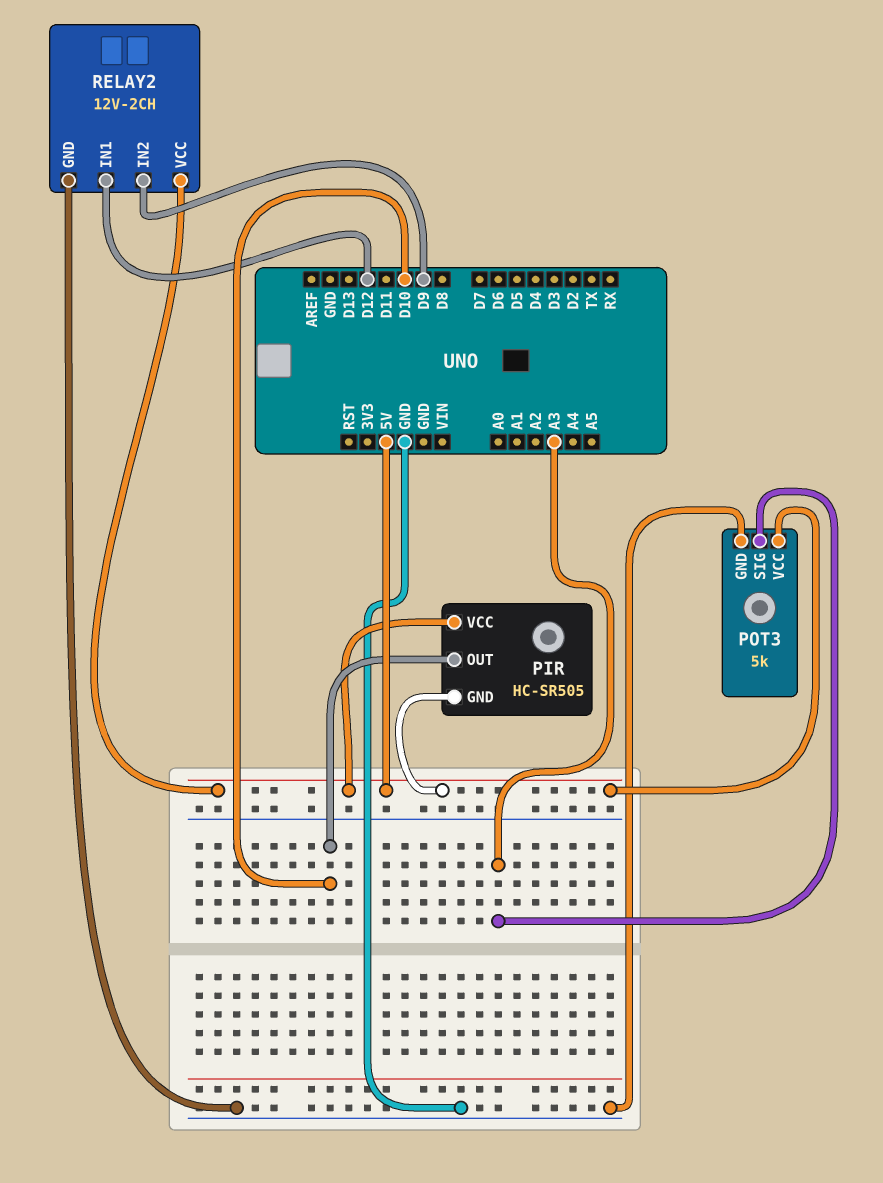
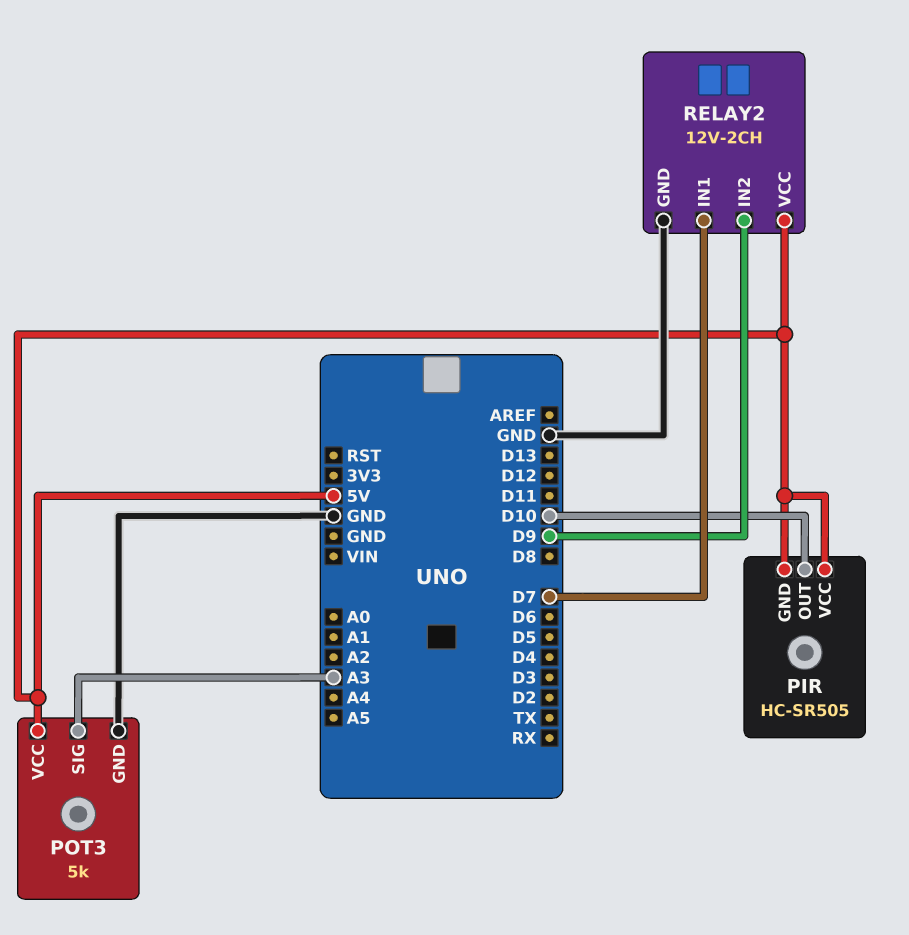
RELAY2 pin IN1: D12 -> D7

